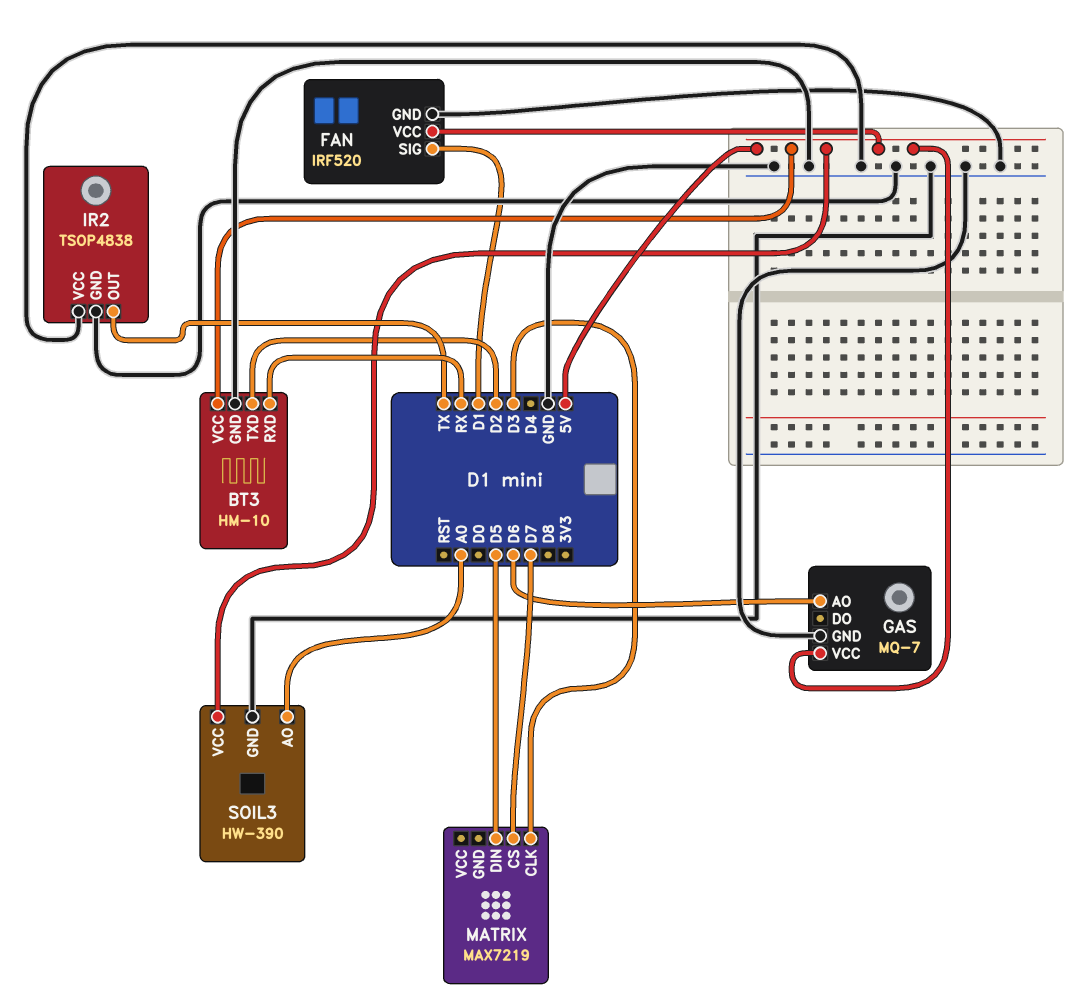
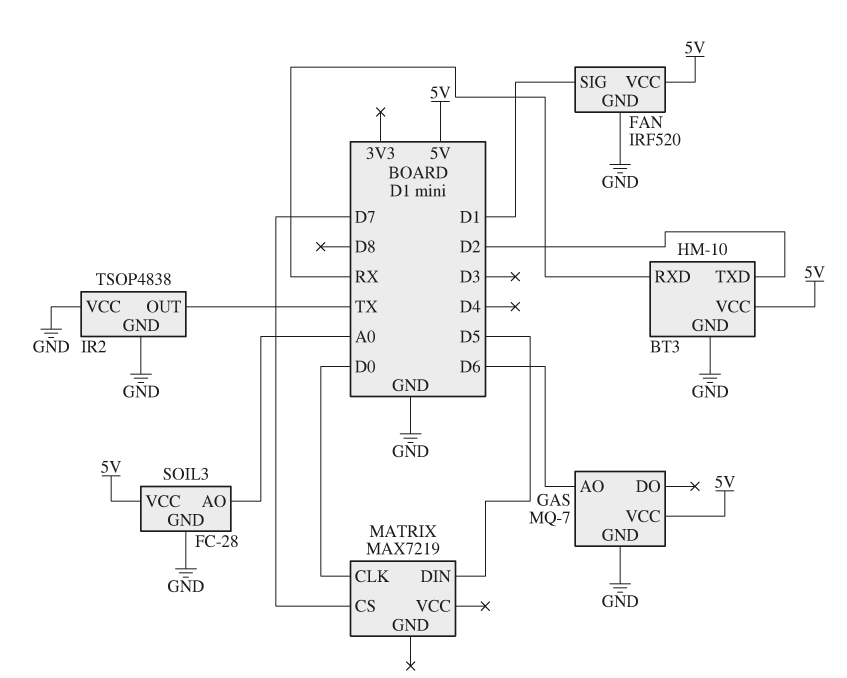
MATRIX pin CLK: D3 -> D0
SOIL3: HW-390 -> FC-28

